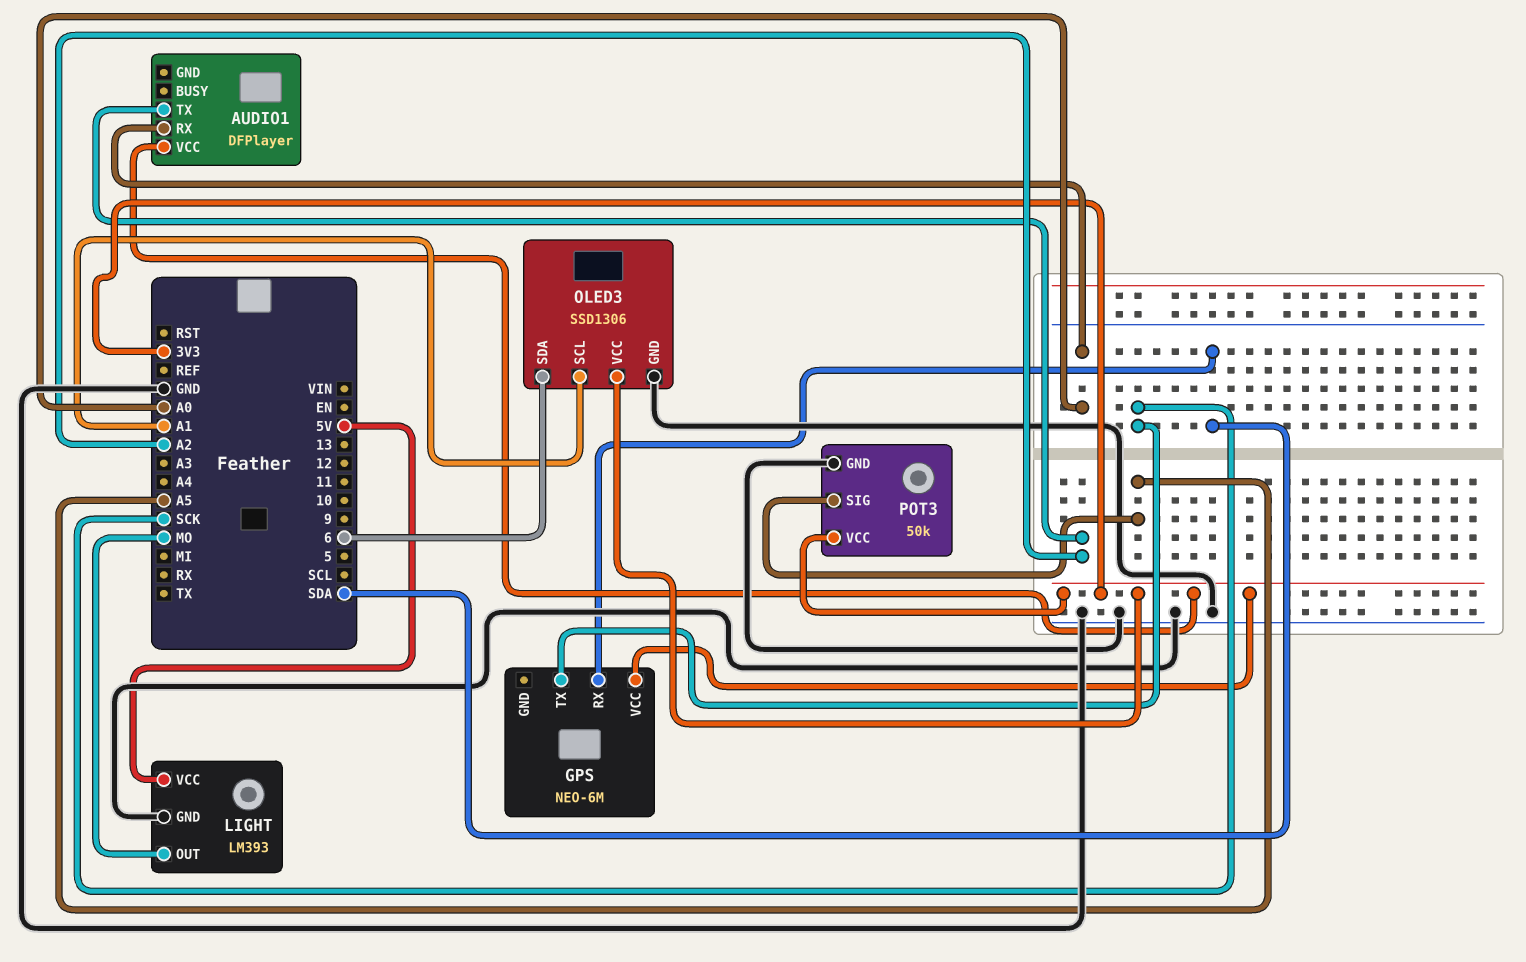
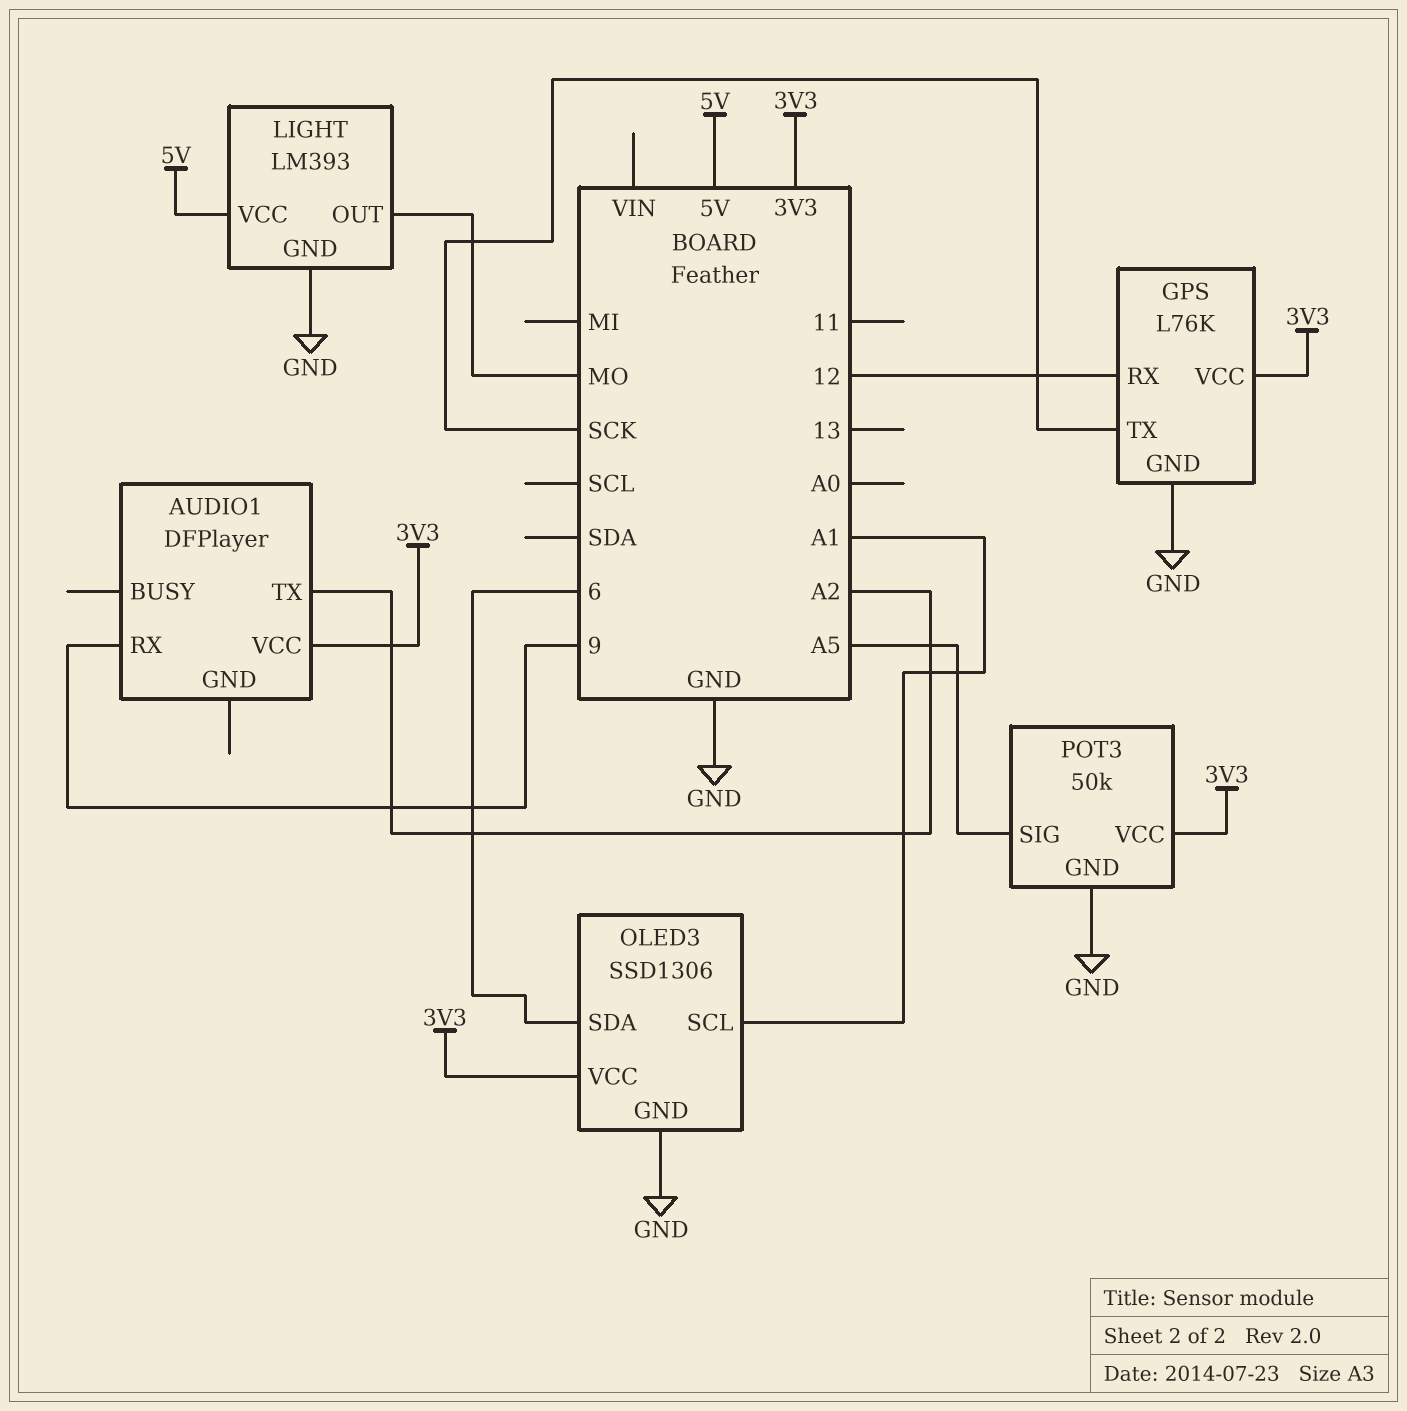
AUDIO1 pin RX: A0 -> 9
GPS: NEO-6M -> L76K
GPS pin GND: none -> GND
GPS pin RX: SDA -> 12

